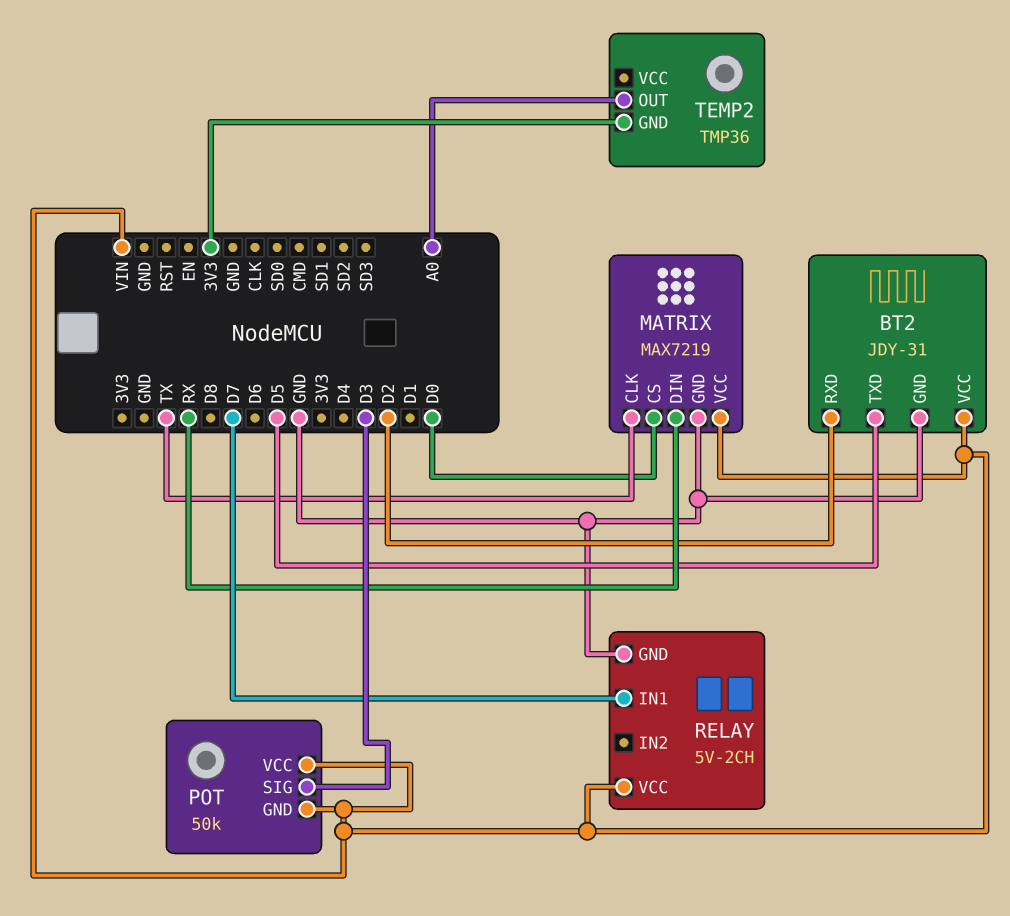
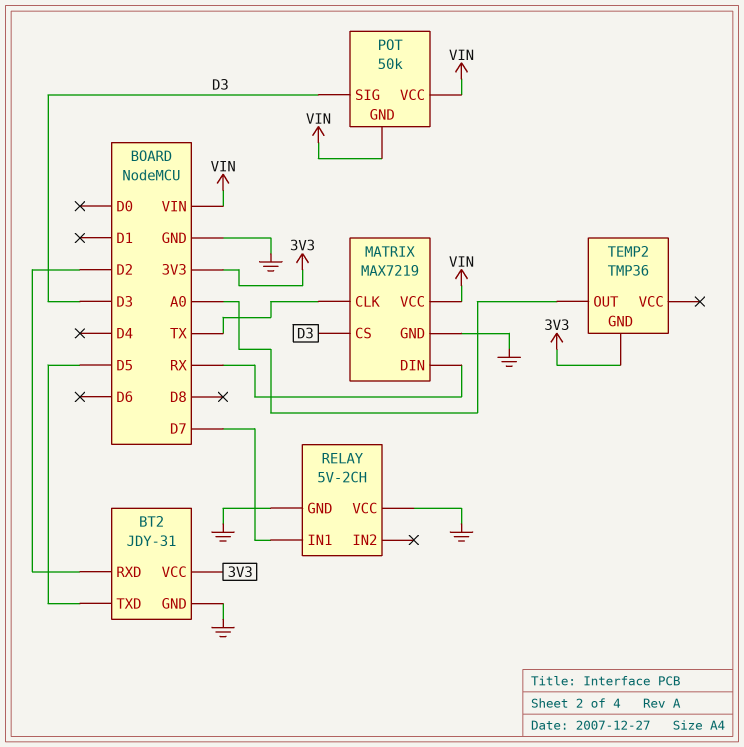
BT2 pin VCC: VIN -> 3V3
MATRIX pin CS: D0 -> D3
RELAY pin VCC: VIN -> GND

